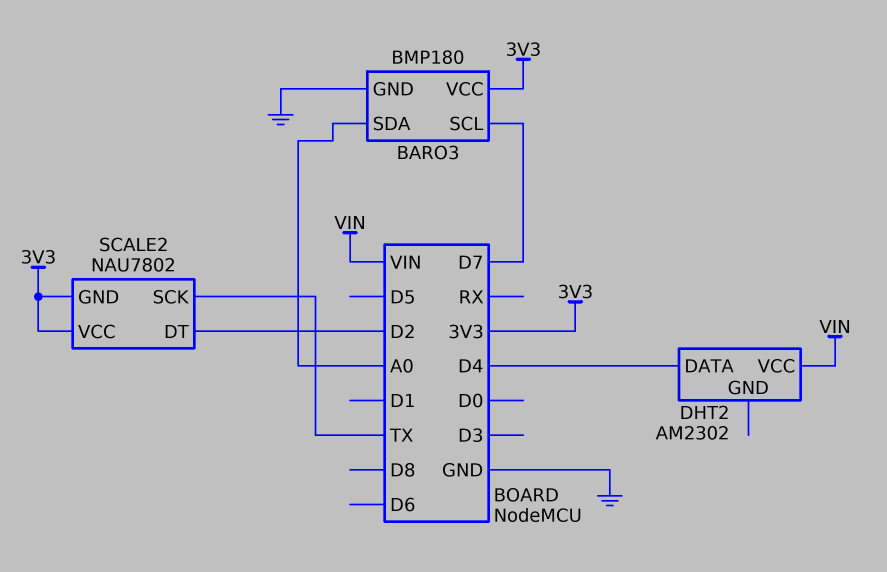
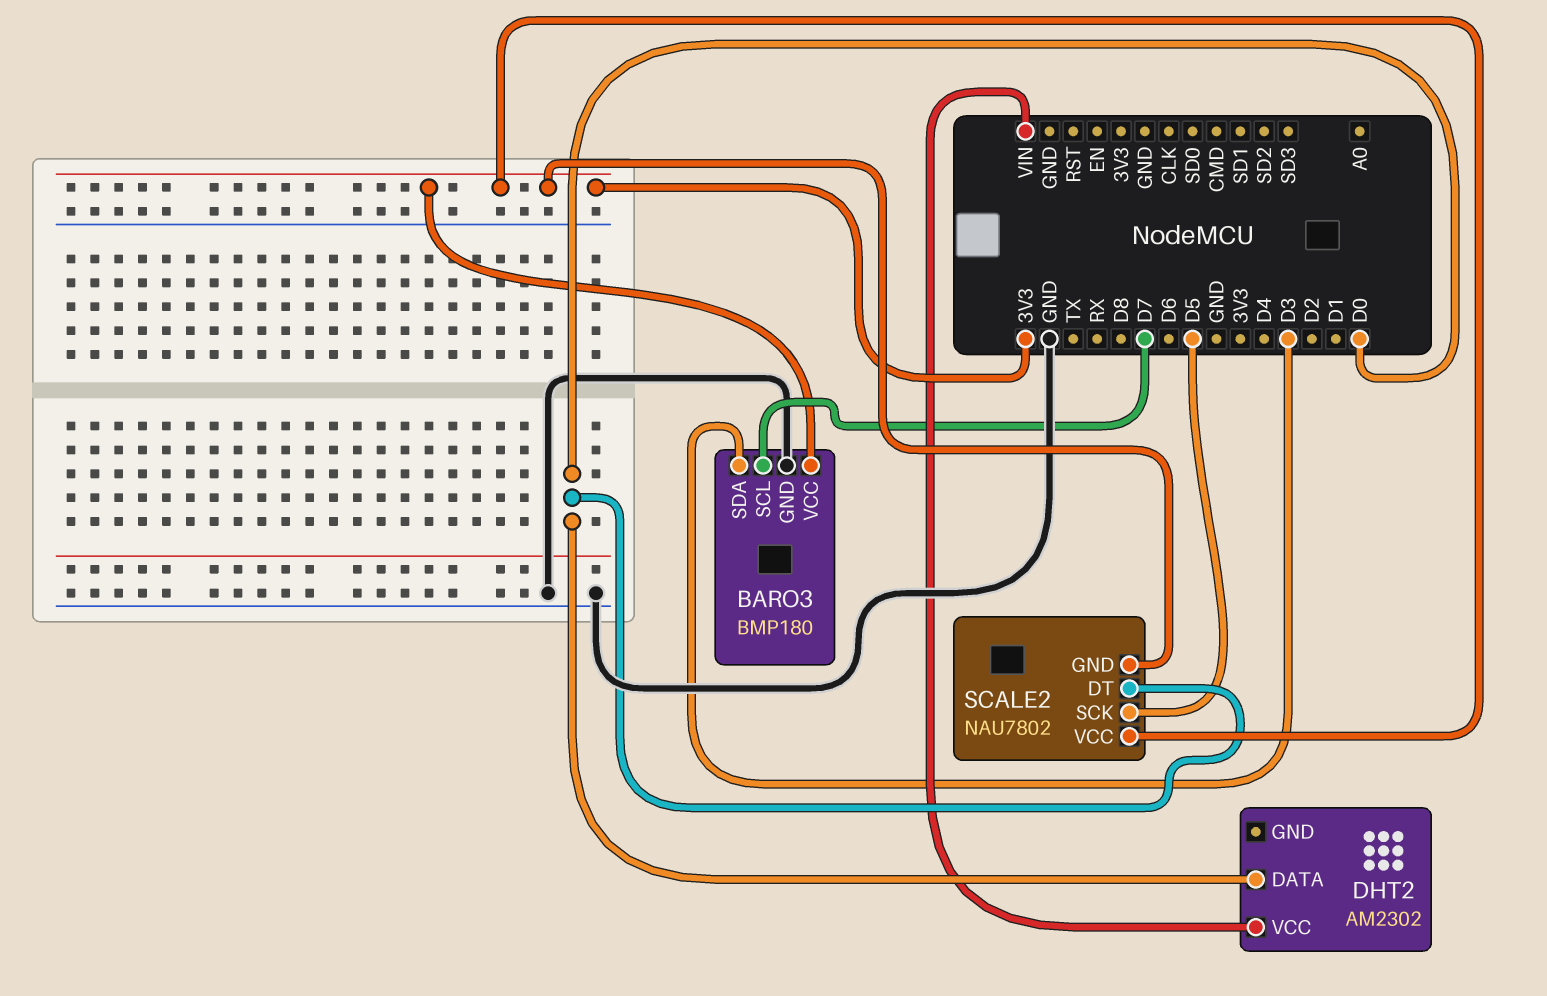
BARO3 pin SDA: A0 -> D3
DHT2 pin DATA: D4 -> D0
SCALE2 pin DT: D2 -> D0
SCALE2 pin SCK: TX -> D5

